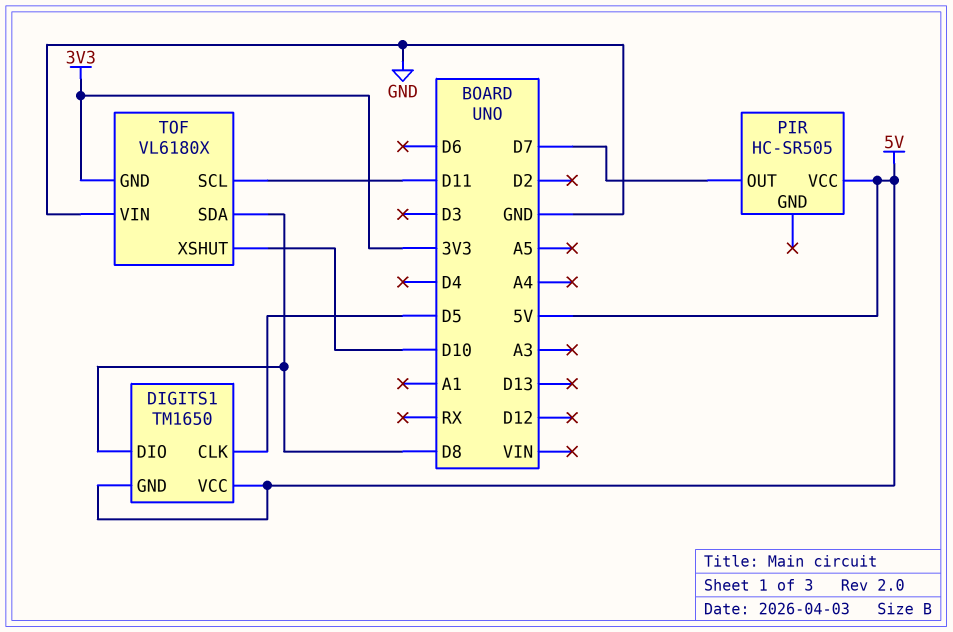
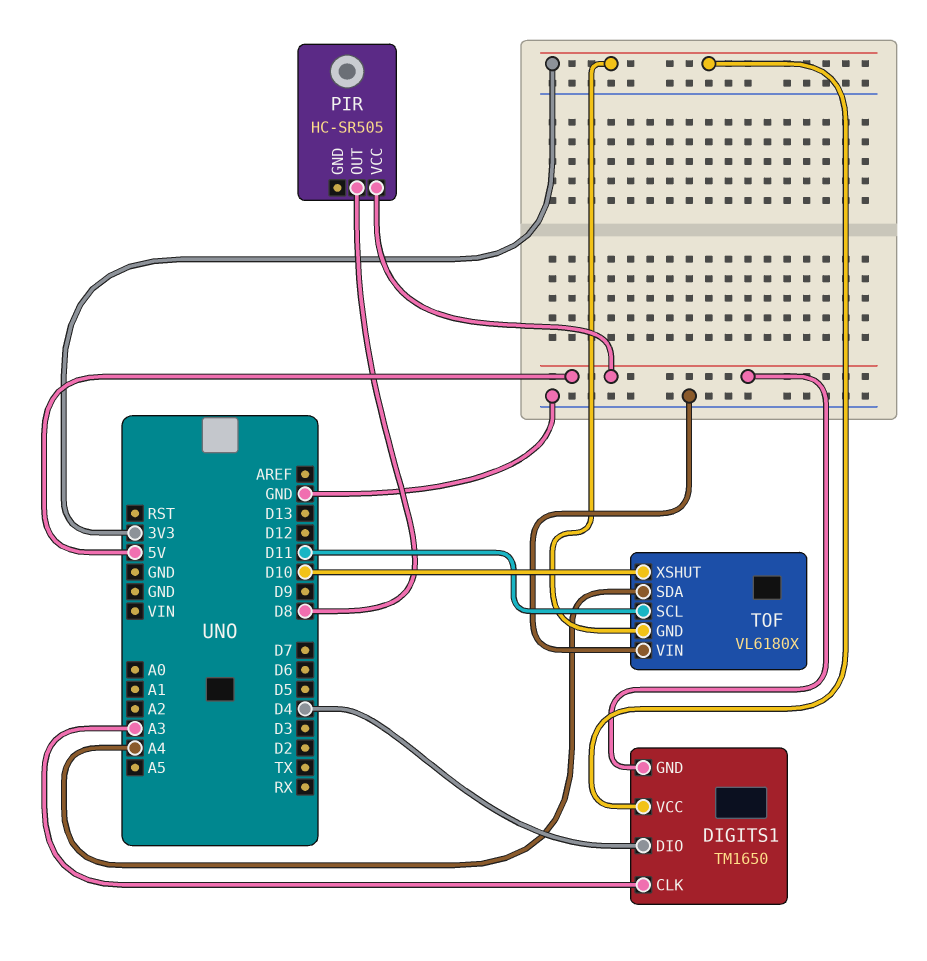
DIGITS1 pin CLK: D5 -> A3
DIGITS1 pin DIO: D8 -> D4
DIGITS1 pin VCC: 5V -> 3V3
PIR pin OUT: D7 -> D8
TOF pin SDA: D8 -> A4

